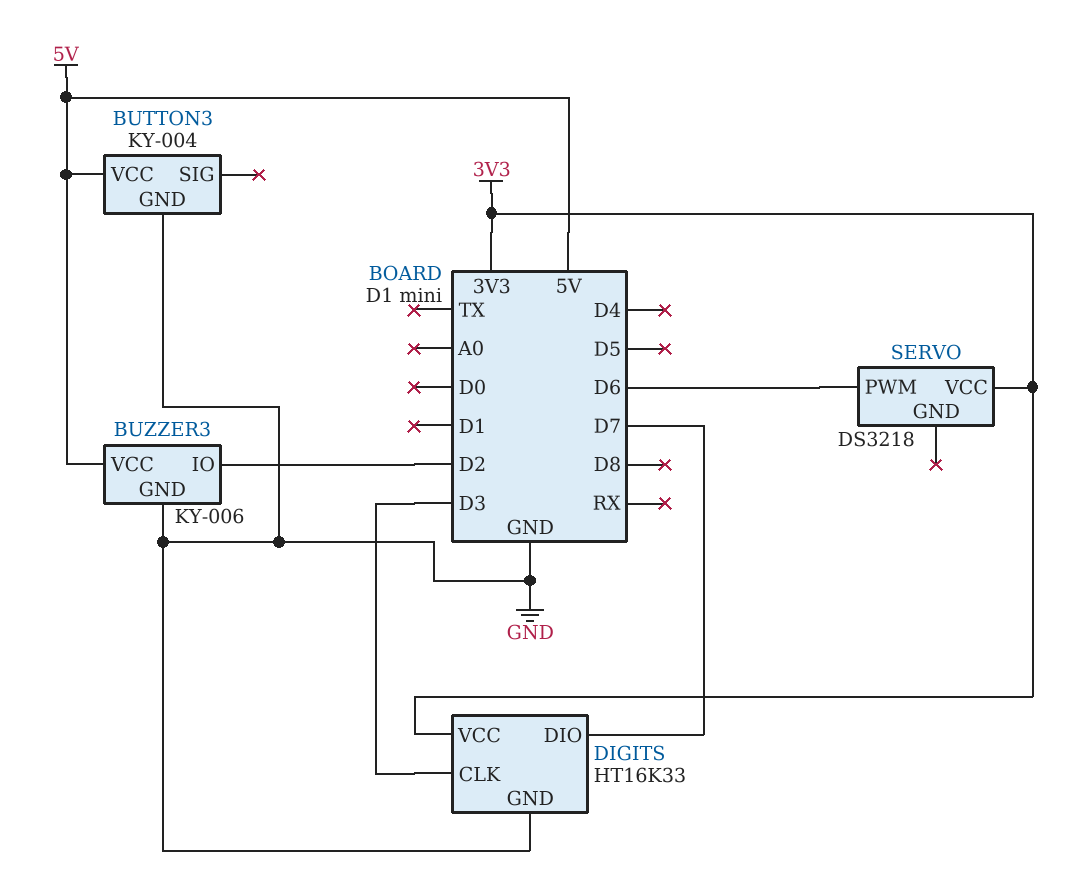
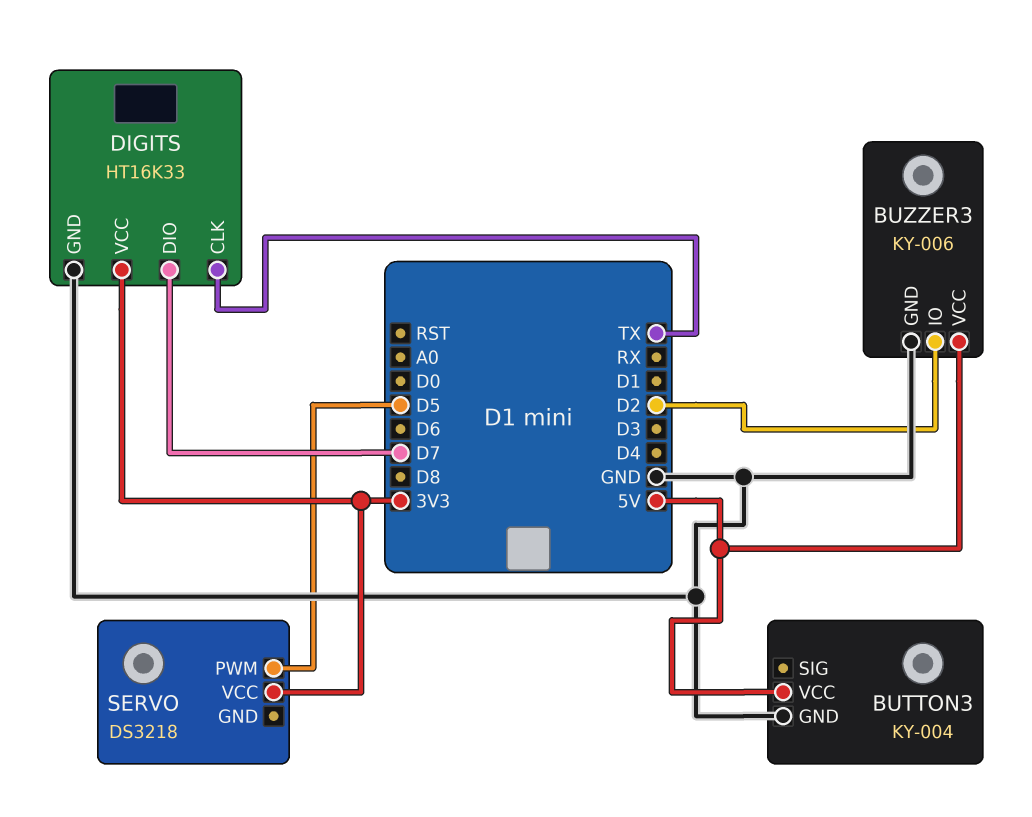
DIGITS pin CLK: D3 -> TX
SERVO pin PWM: D6 -> D5

